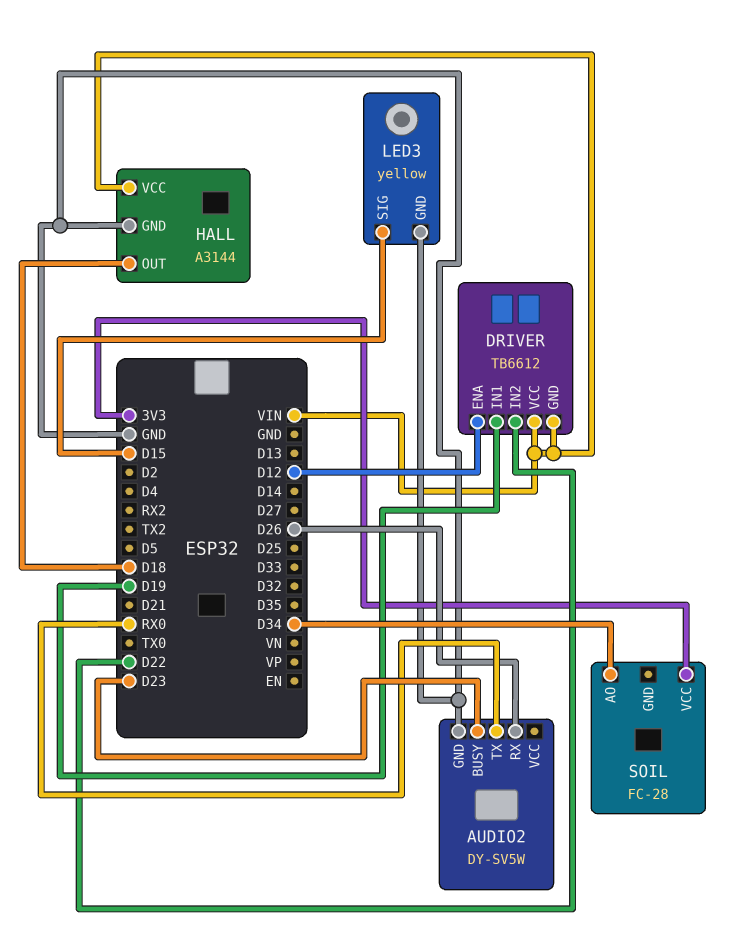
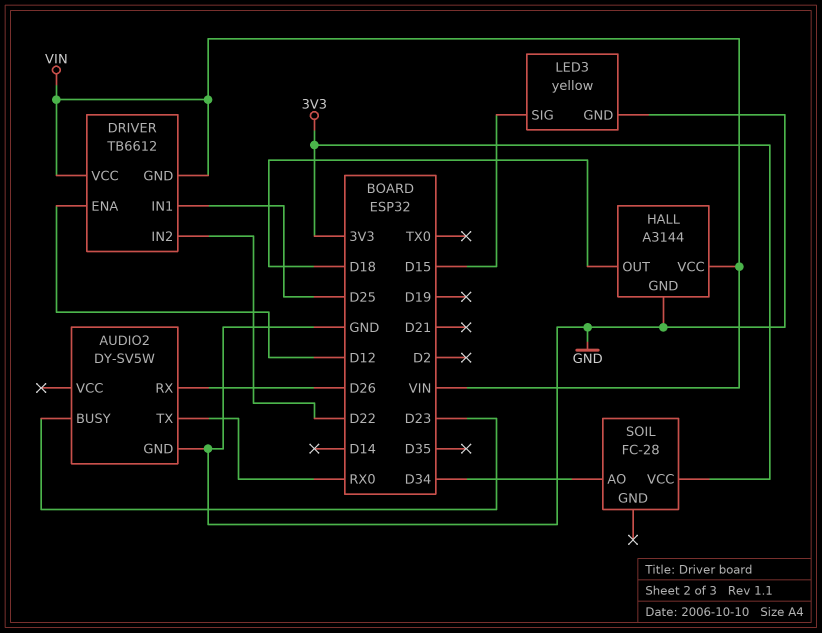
DRIVER pin IN1: D19 -> D25

